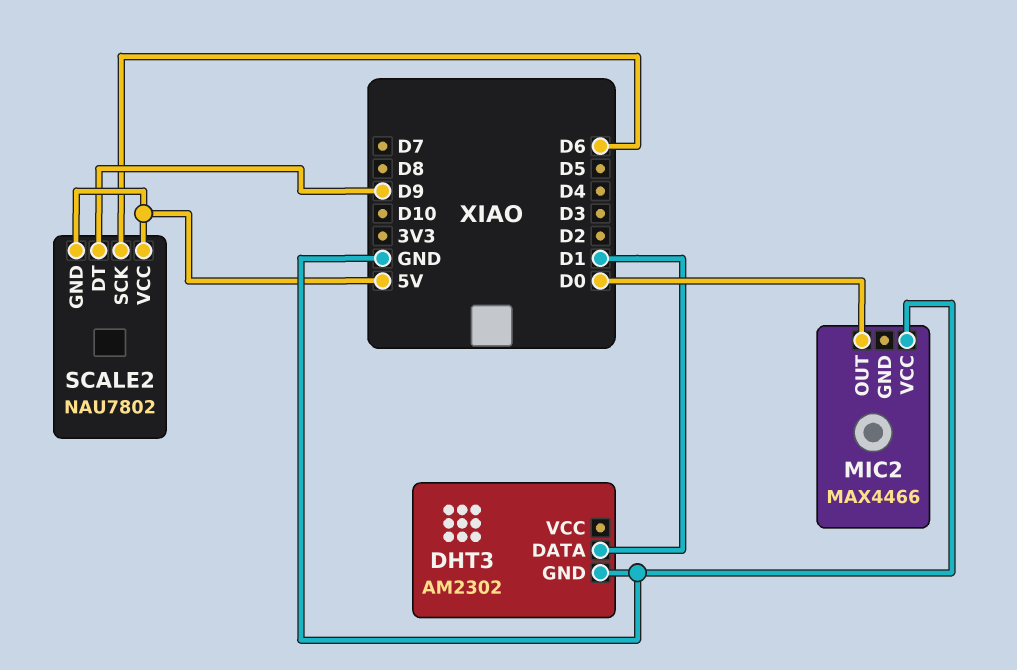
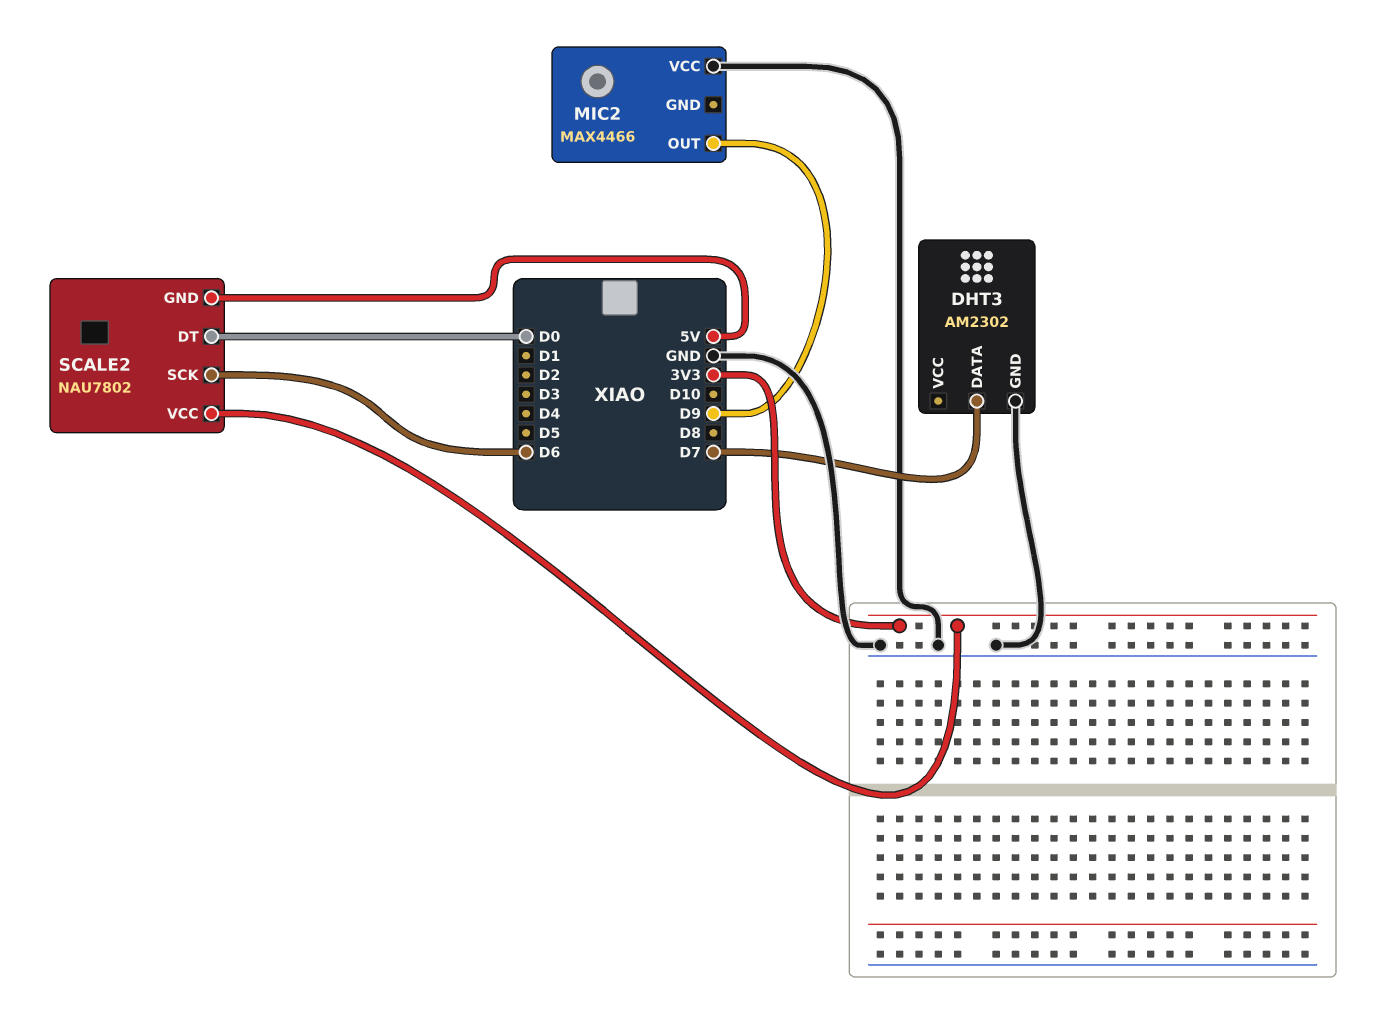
DHT3 pin DATA: D1 -> D7
MIC2 pin OUT: D0 -> D9
SCALE2 pin DT: D9 -> D0
SCALE2 pin VCC: 5V -> 3V3

